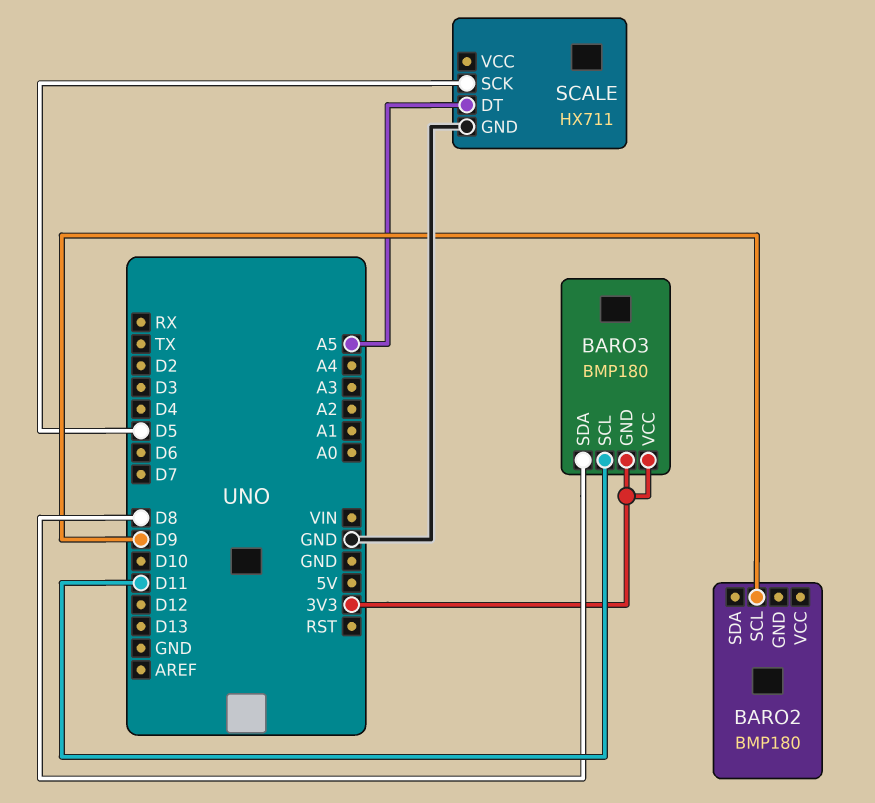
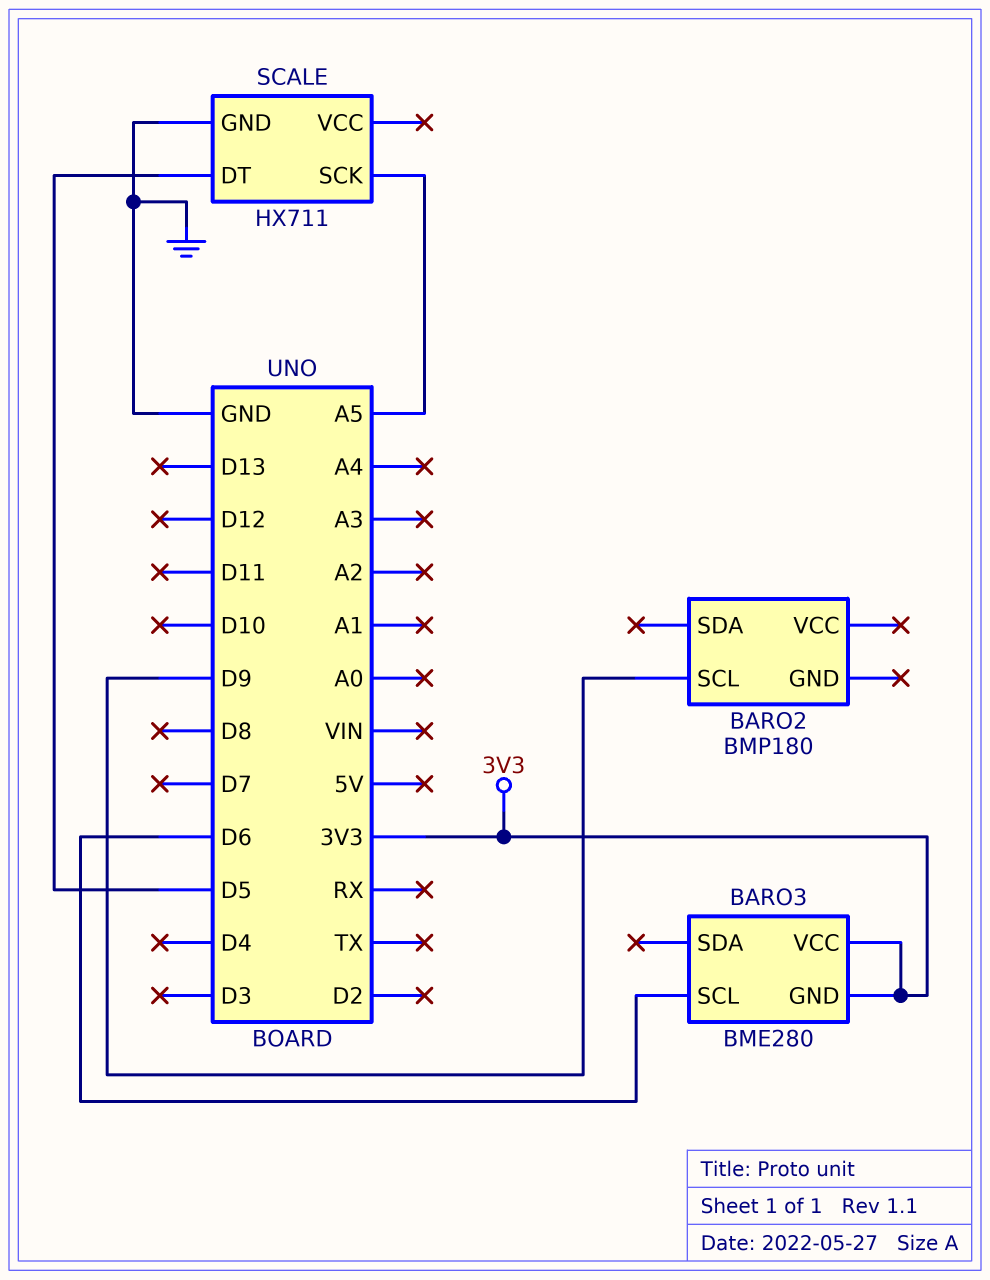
BARO3: BMP180 -> BME280
BARO3 pin SCL: D11 -> D6
BARO3 pin SDA: D8 -> none
SCALE pin DT: A5 -> D5
SCALE pin SCK: D5 -> A5

